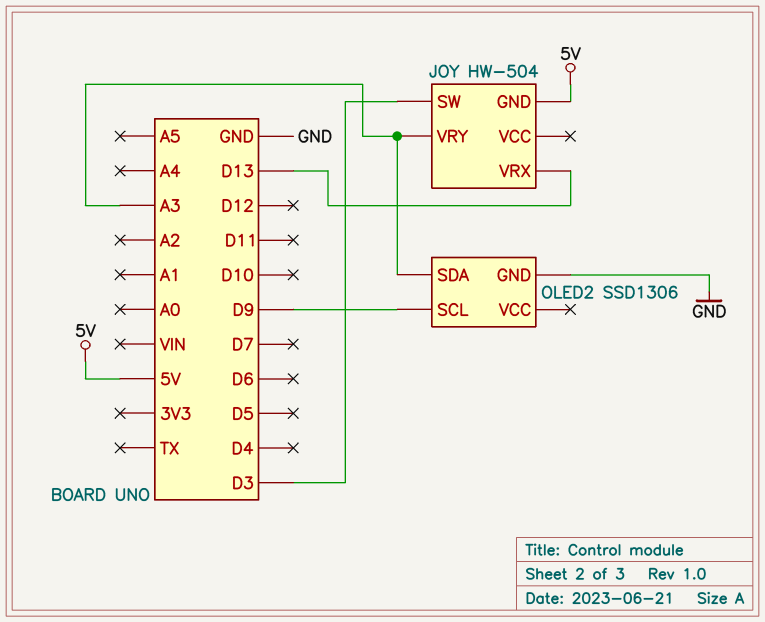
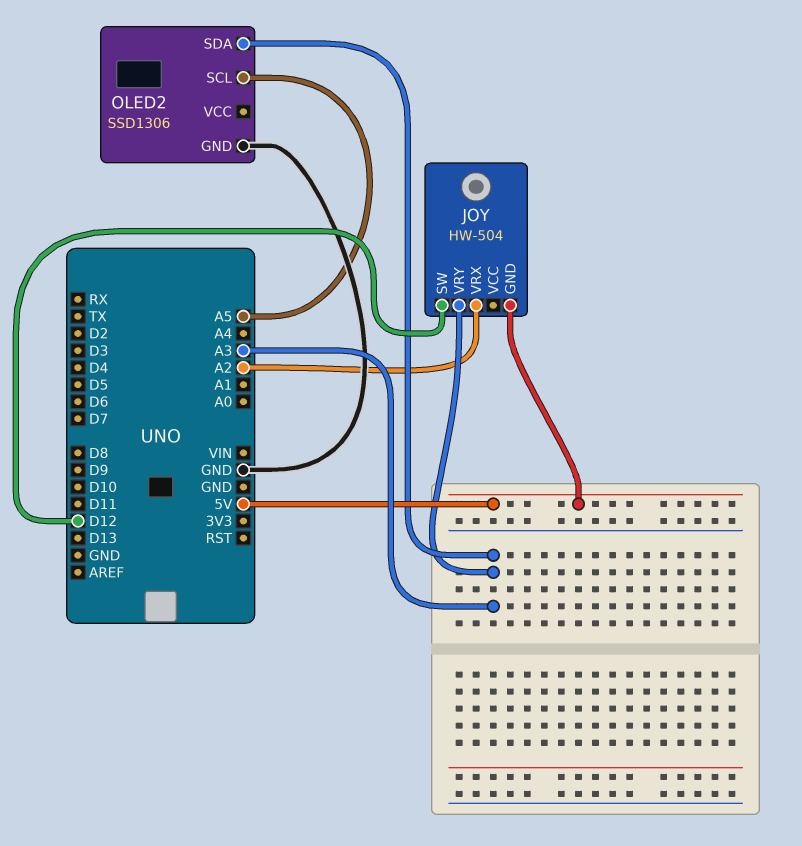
JOY pin SW: D3 -> D12
JOY pin VRX: D13 -> A2
OLED2 pin SCL: D9 -> A5

